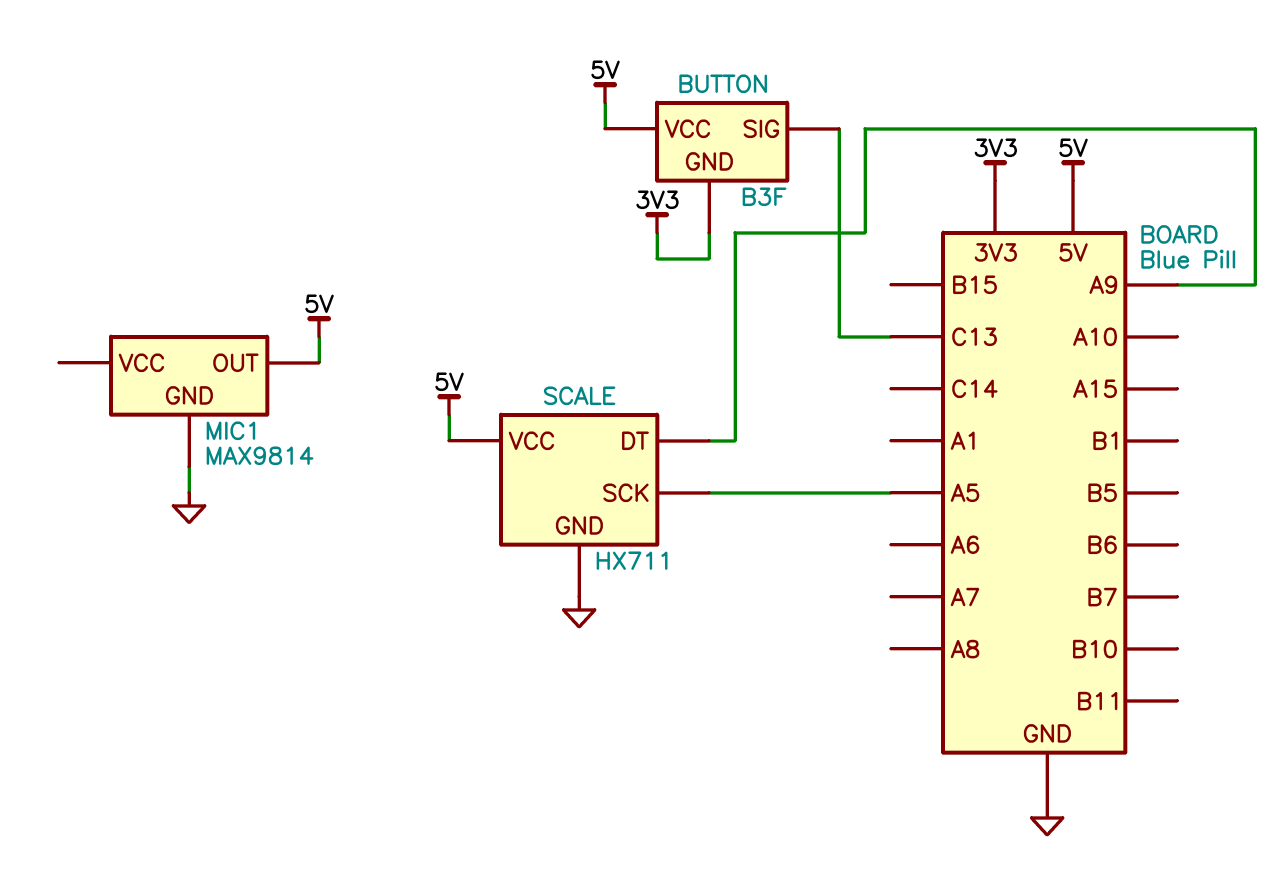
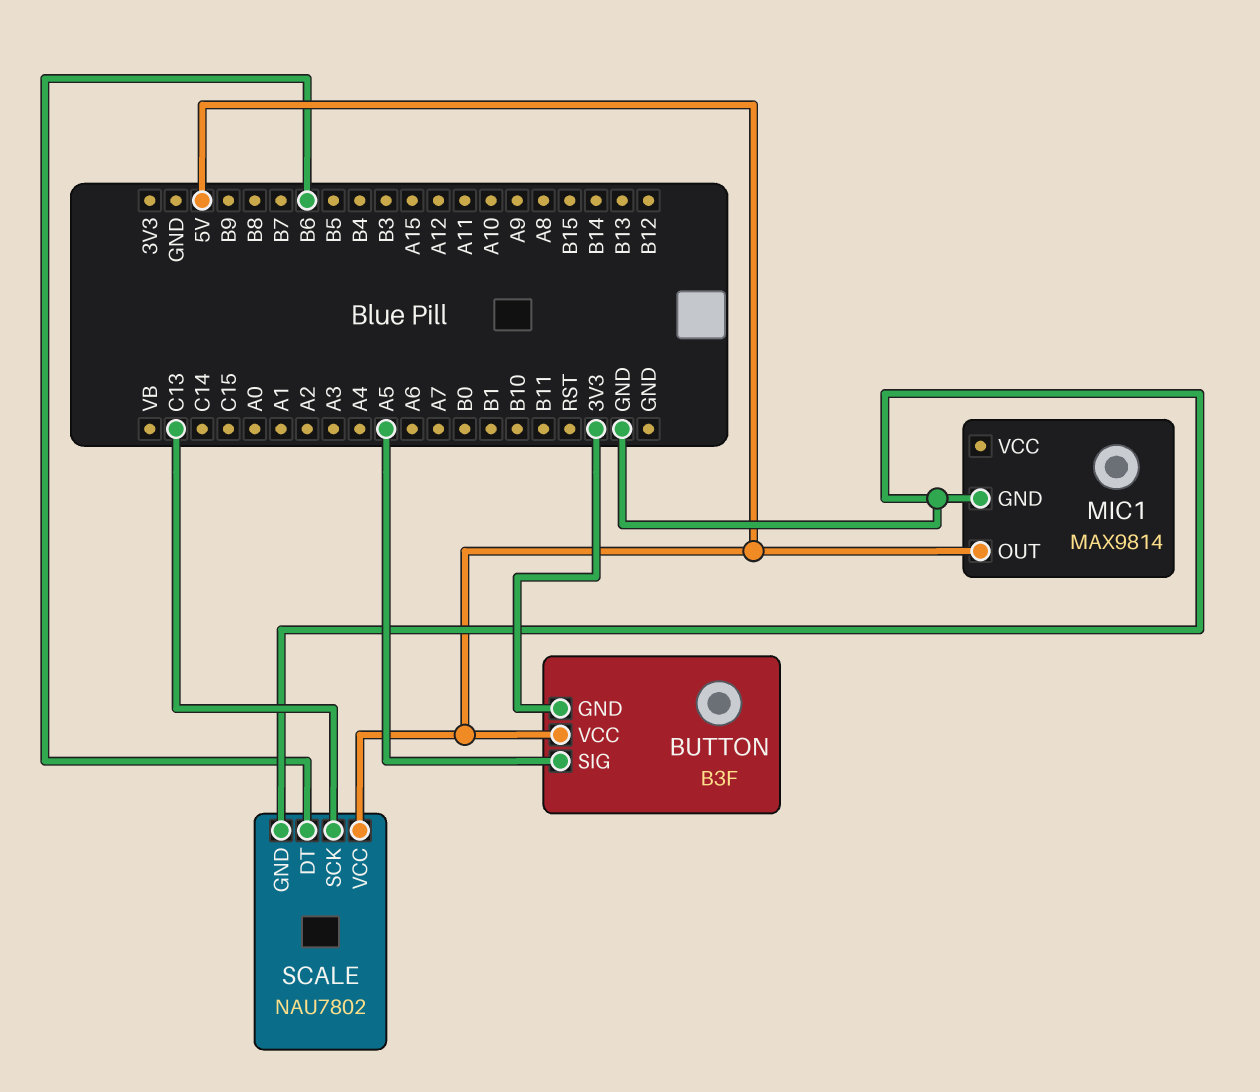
BUTTON pin SIG: C13 -> A5
SCALE: HX711 -> NAU7802
SCALE pin DT: A9 -> B6
SCALE pin SCK: A5 -> C13

